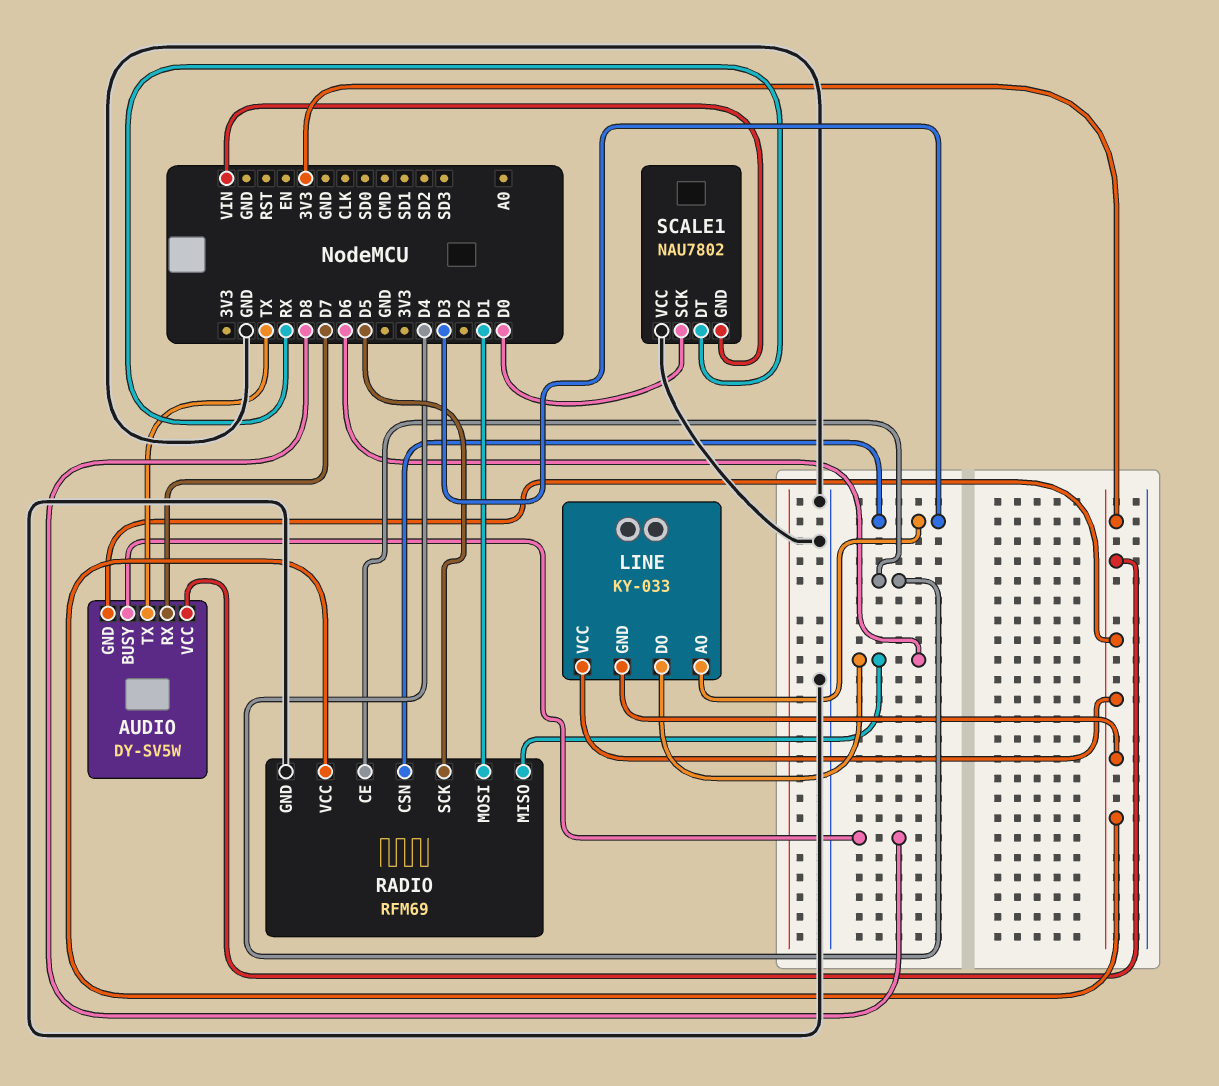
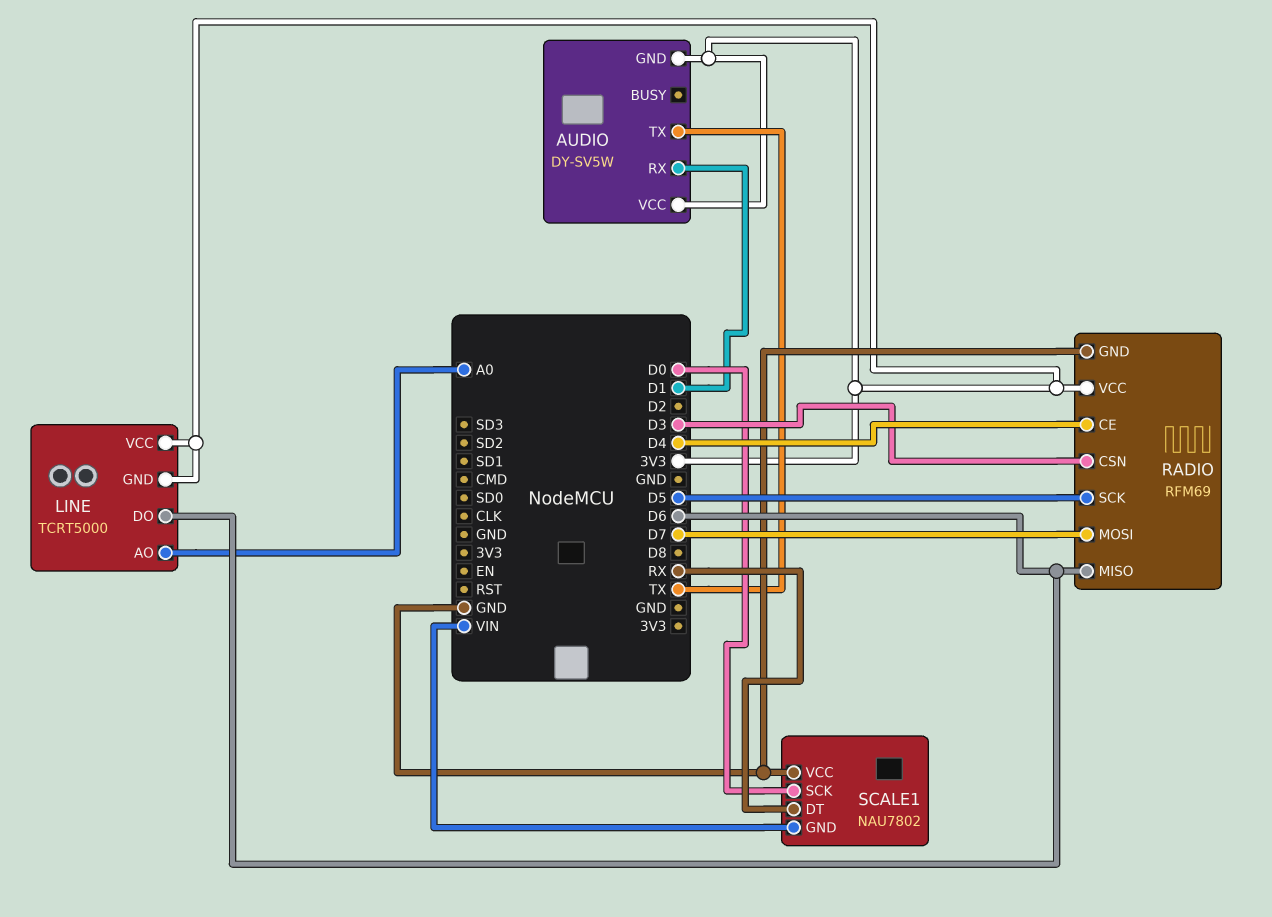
AUDIO pin BUSY: D8 -> none
AUDIO pin RX: D7 -> D1
LINE: KY-033 -> TCRT5000
LINE pin AO: D3 -> A0
RADIO pin MOSI: D1 -> D7

